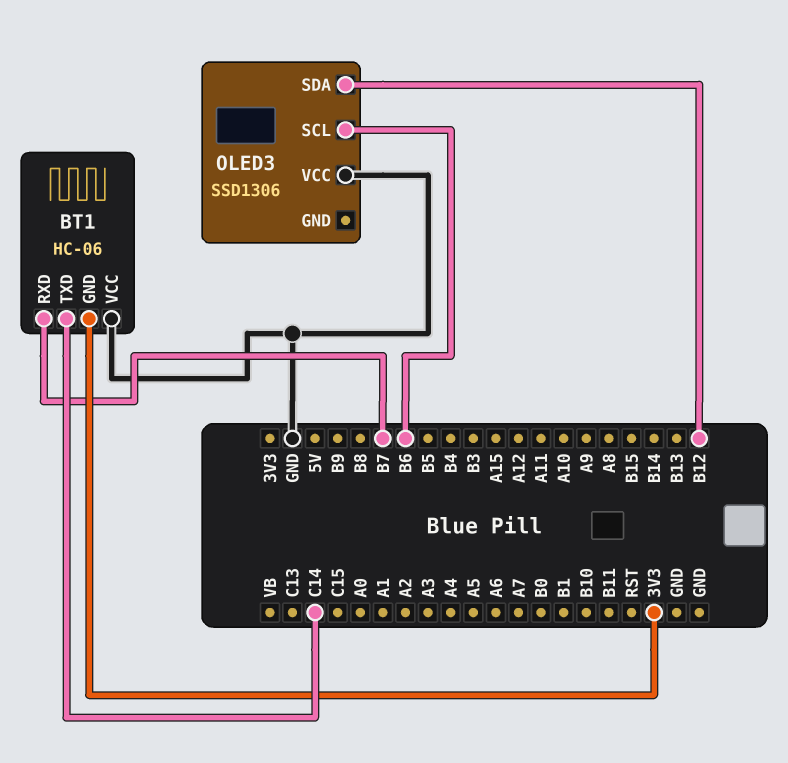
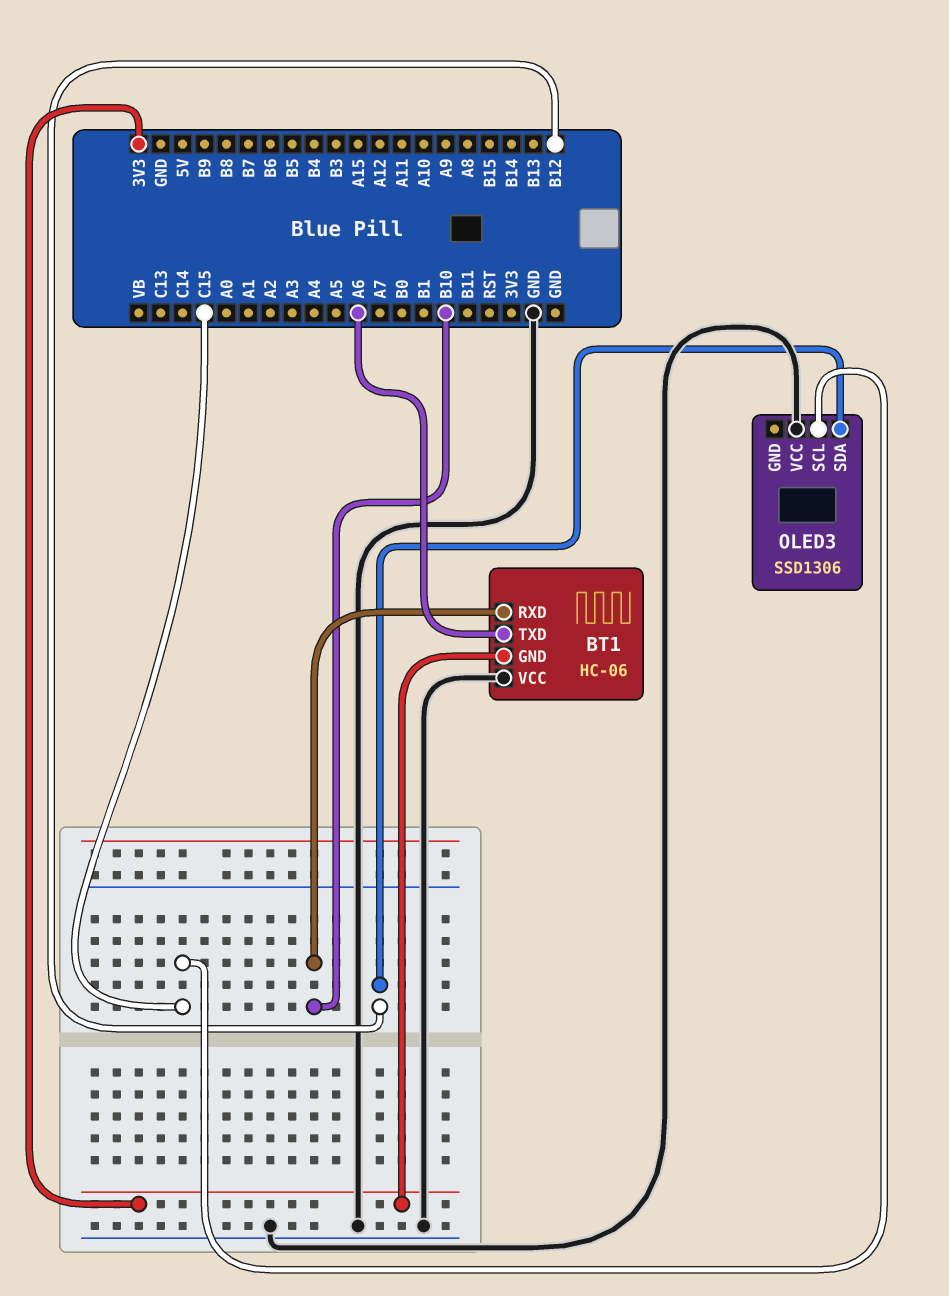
BT1 pin RXD: B7 -> B10
BT1 pin TXD: C14 -> A6
OLED3 pin SCL: B6 -> C15

